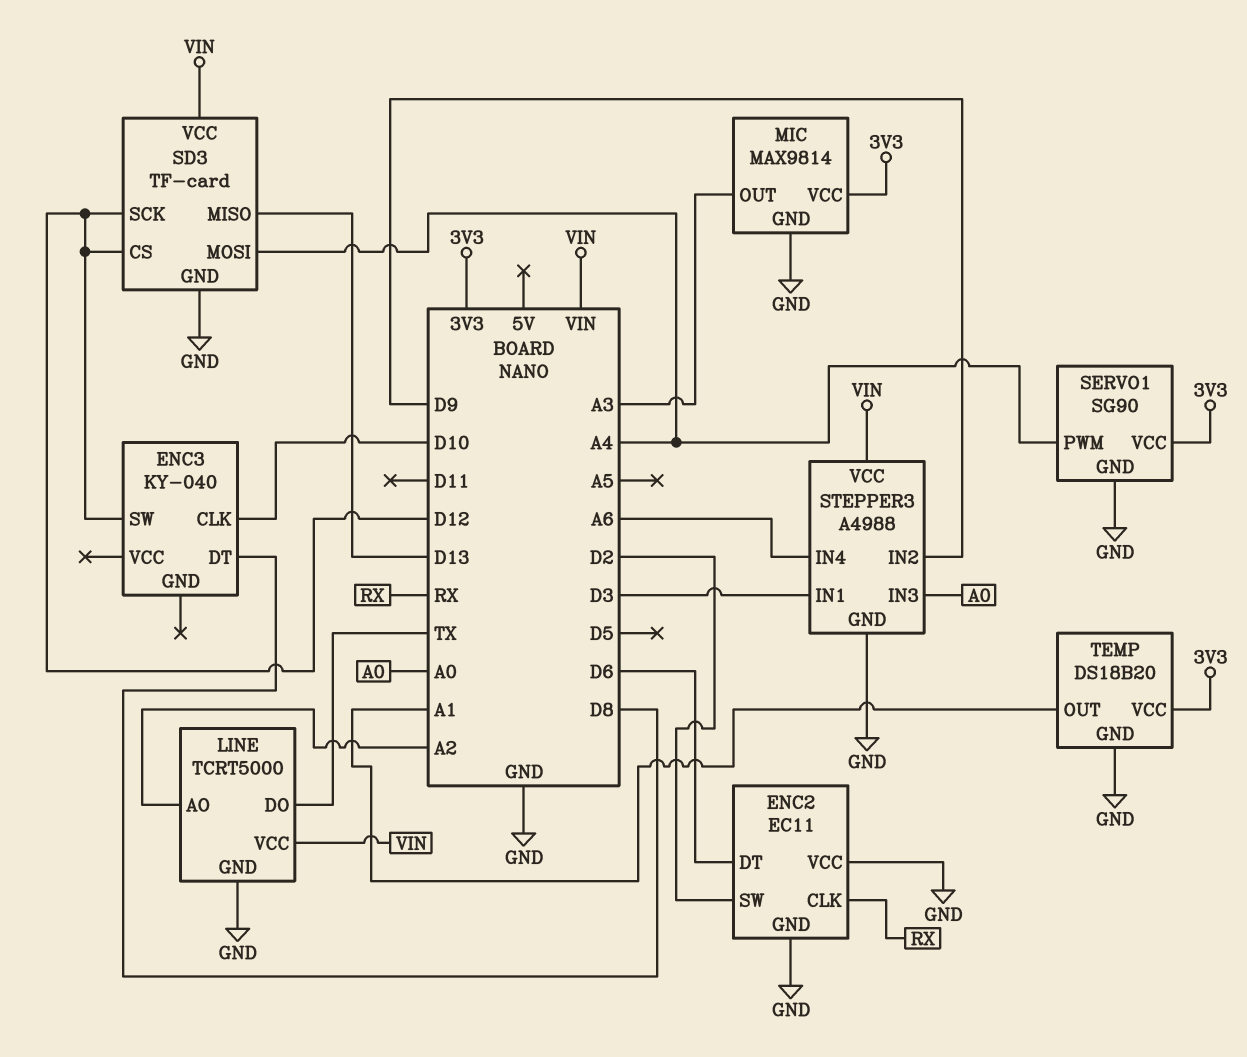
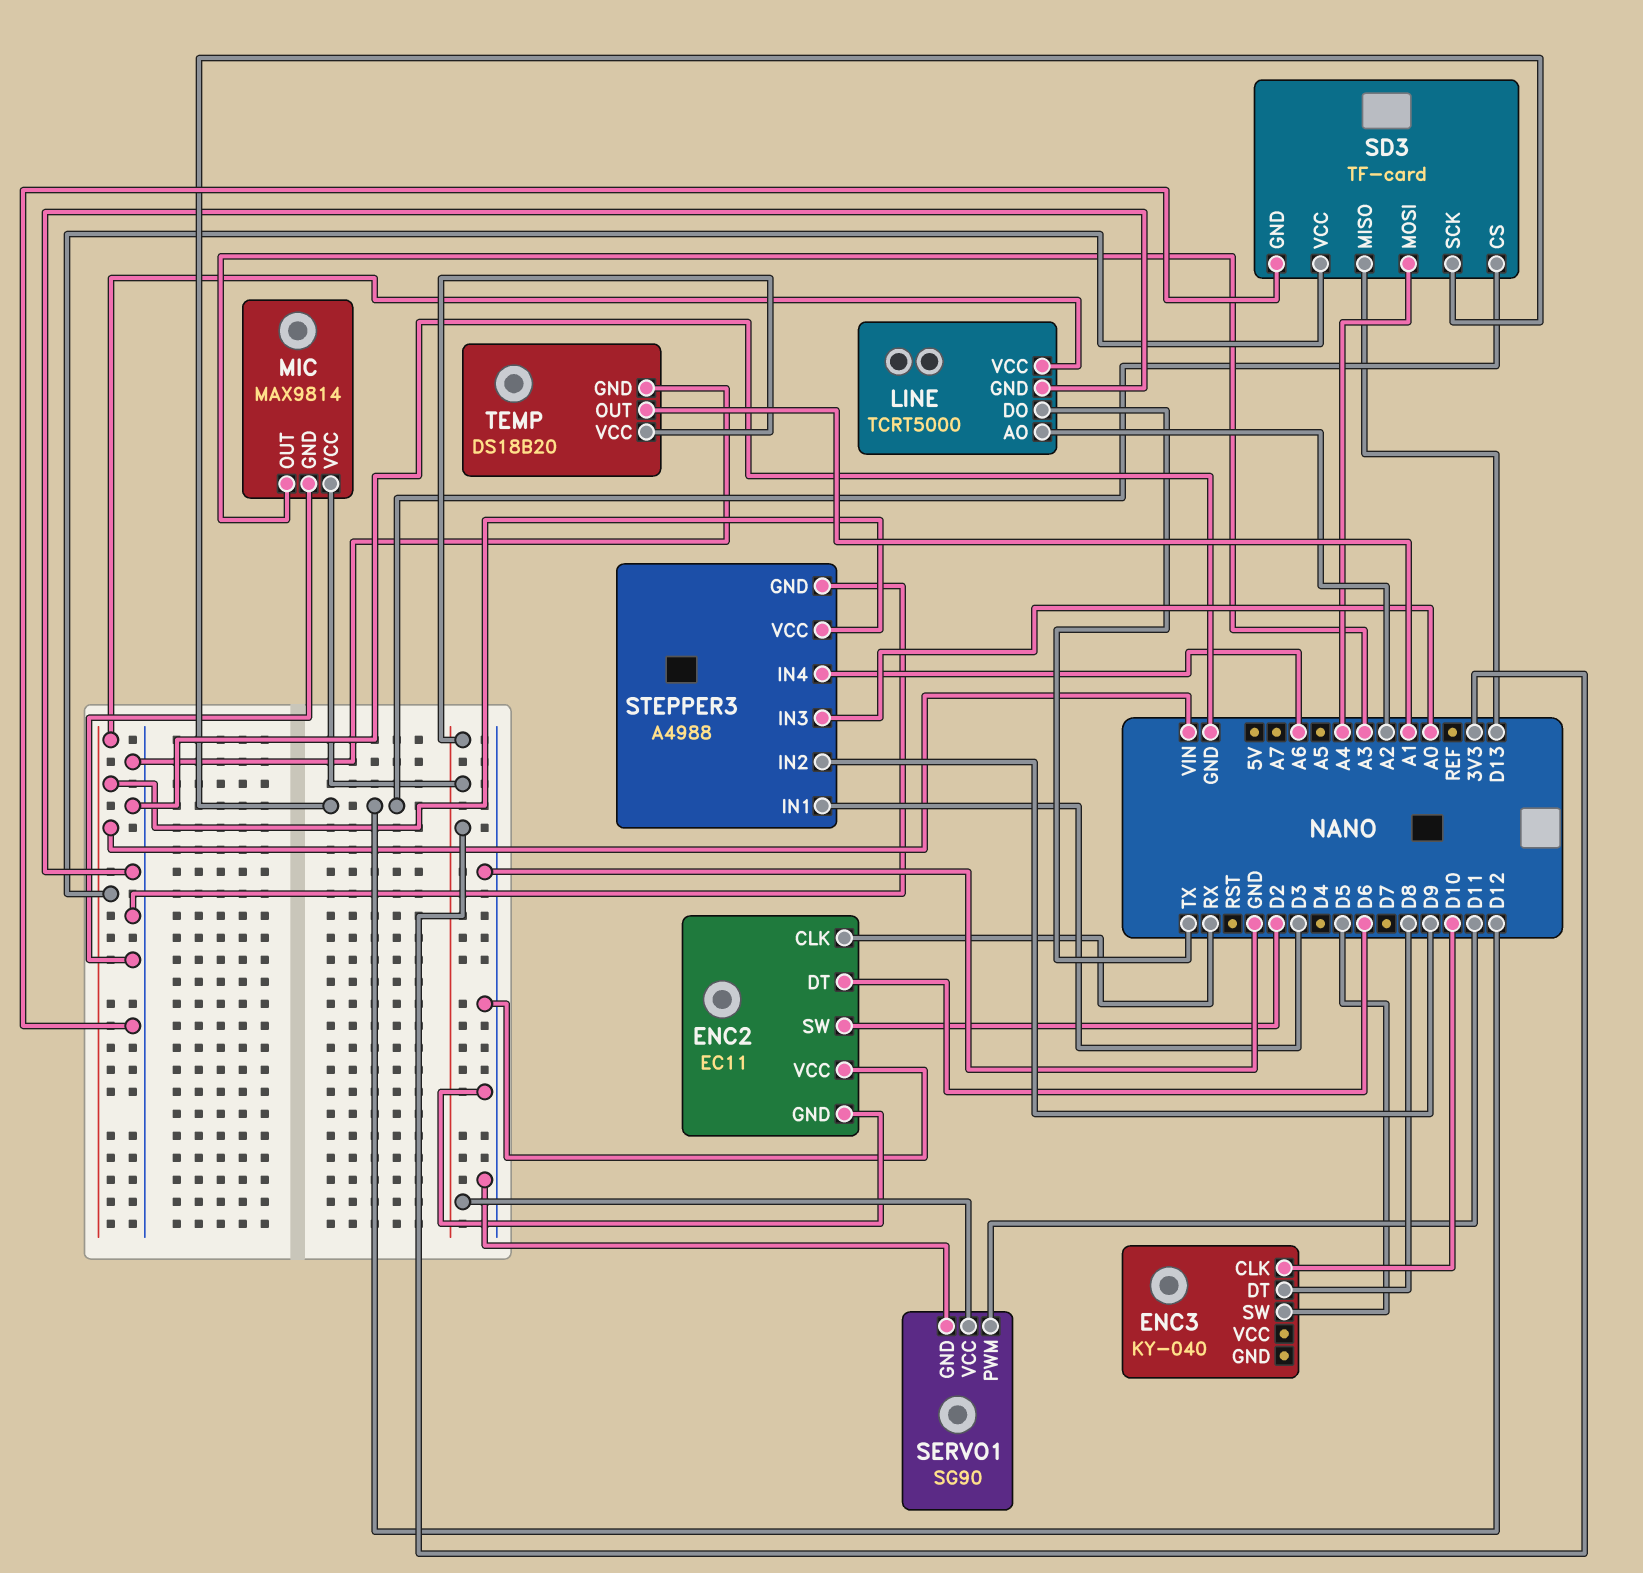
ENC3 pin SW: D12 -> D5
SERVO1 pin PWM: A4 -> D11

